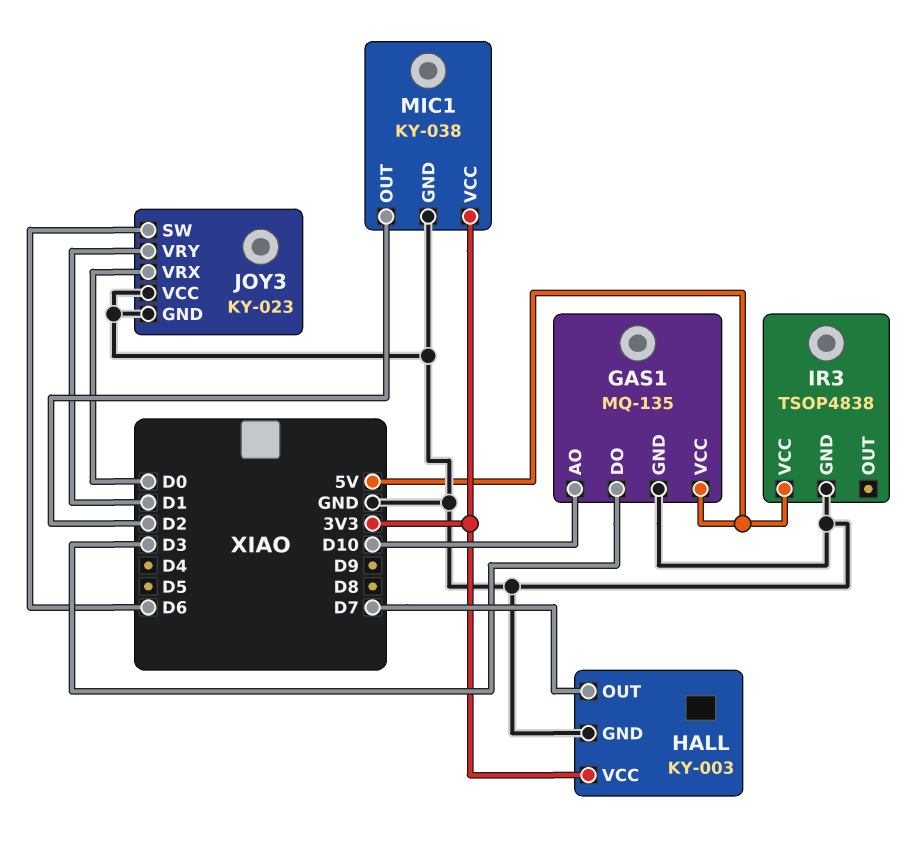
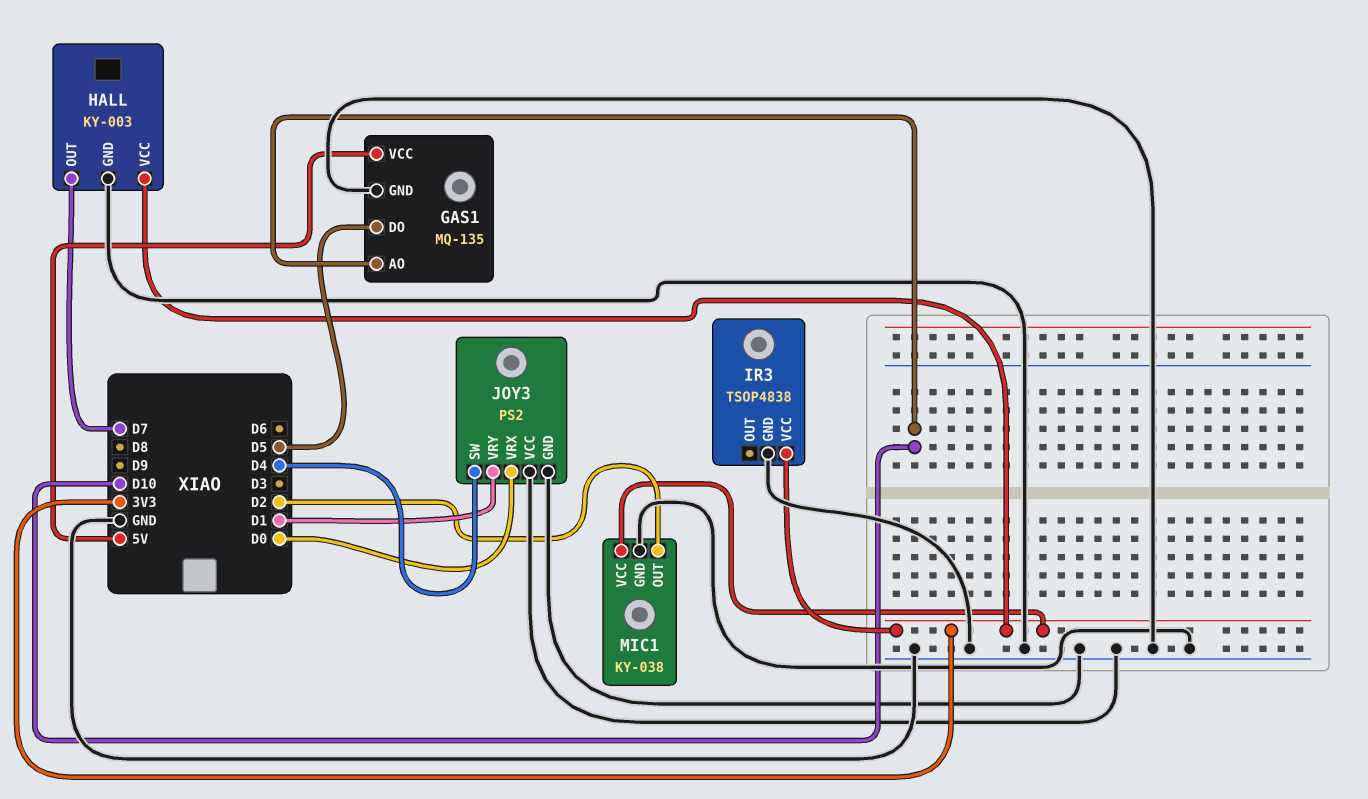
GAS1 pin DO: D3 -> D5
IR3 pin VCC: 5V -> 3V3
JOY3: KY-023 -> PS2
JOY3 pin SW: D6 -> D4

